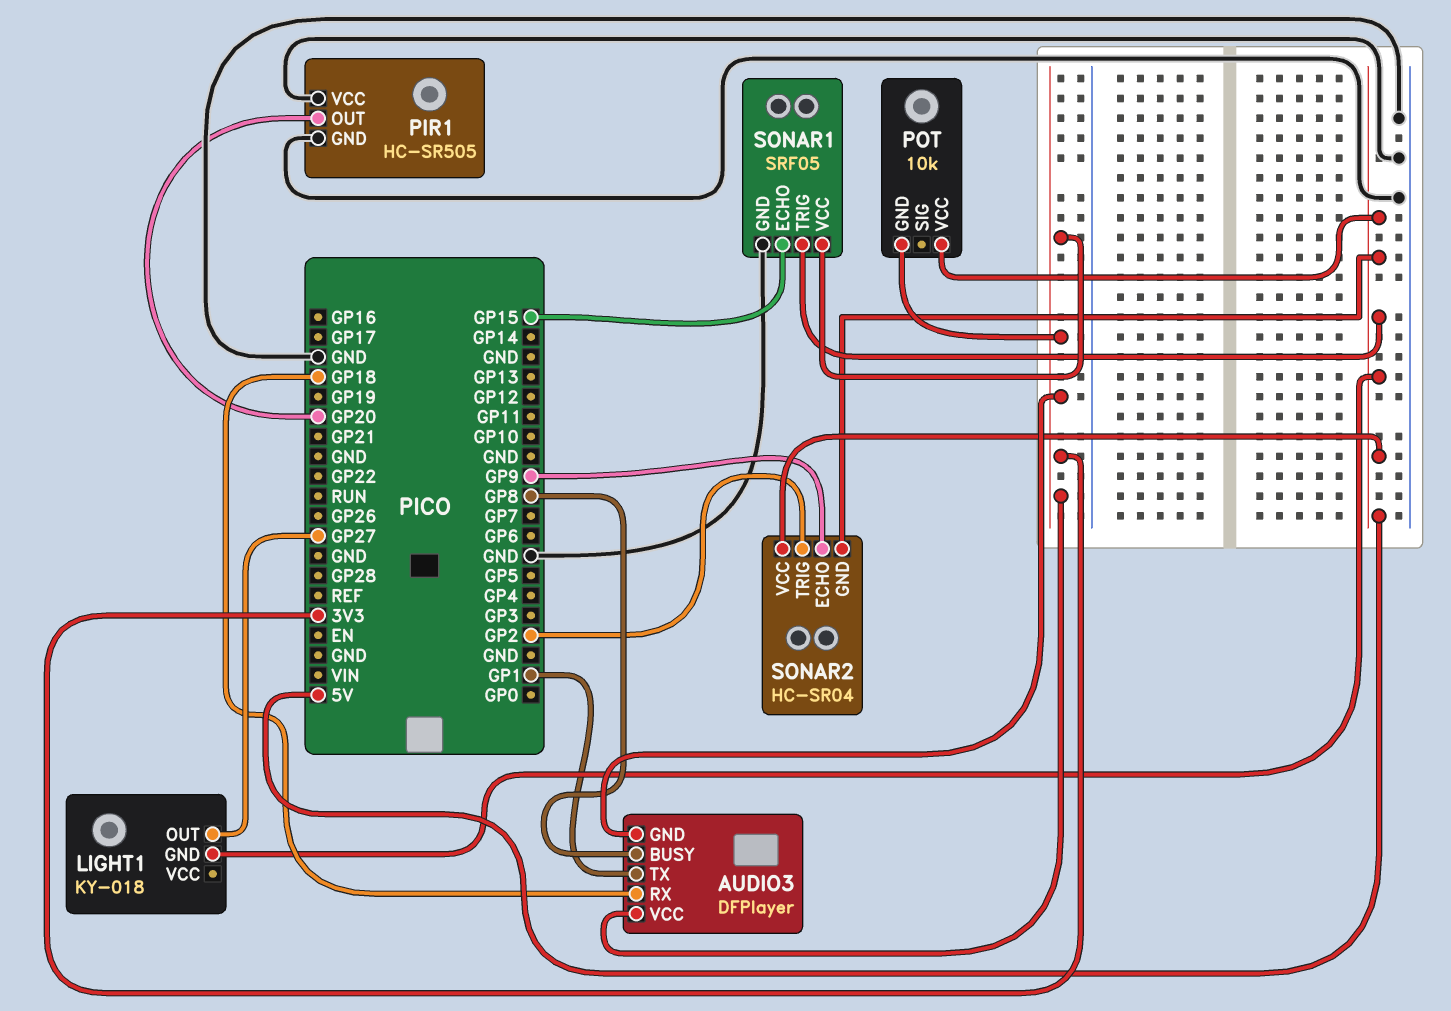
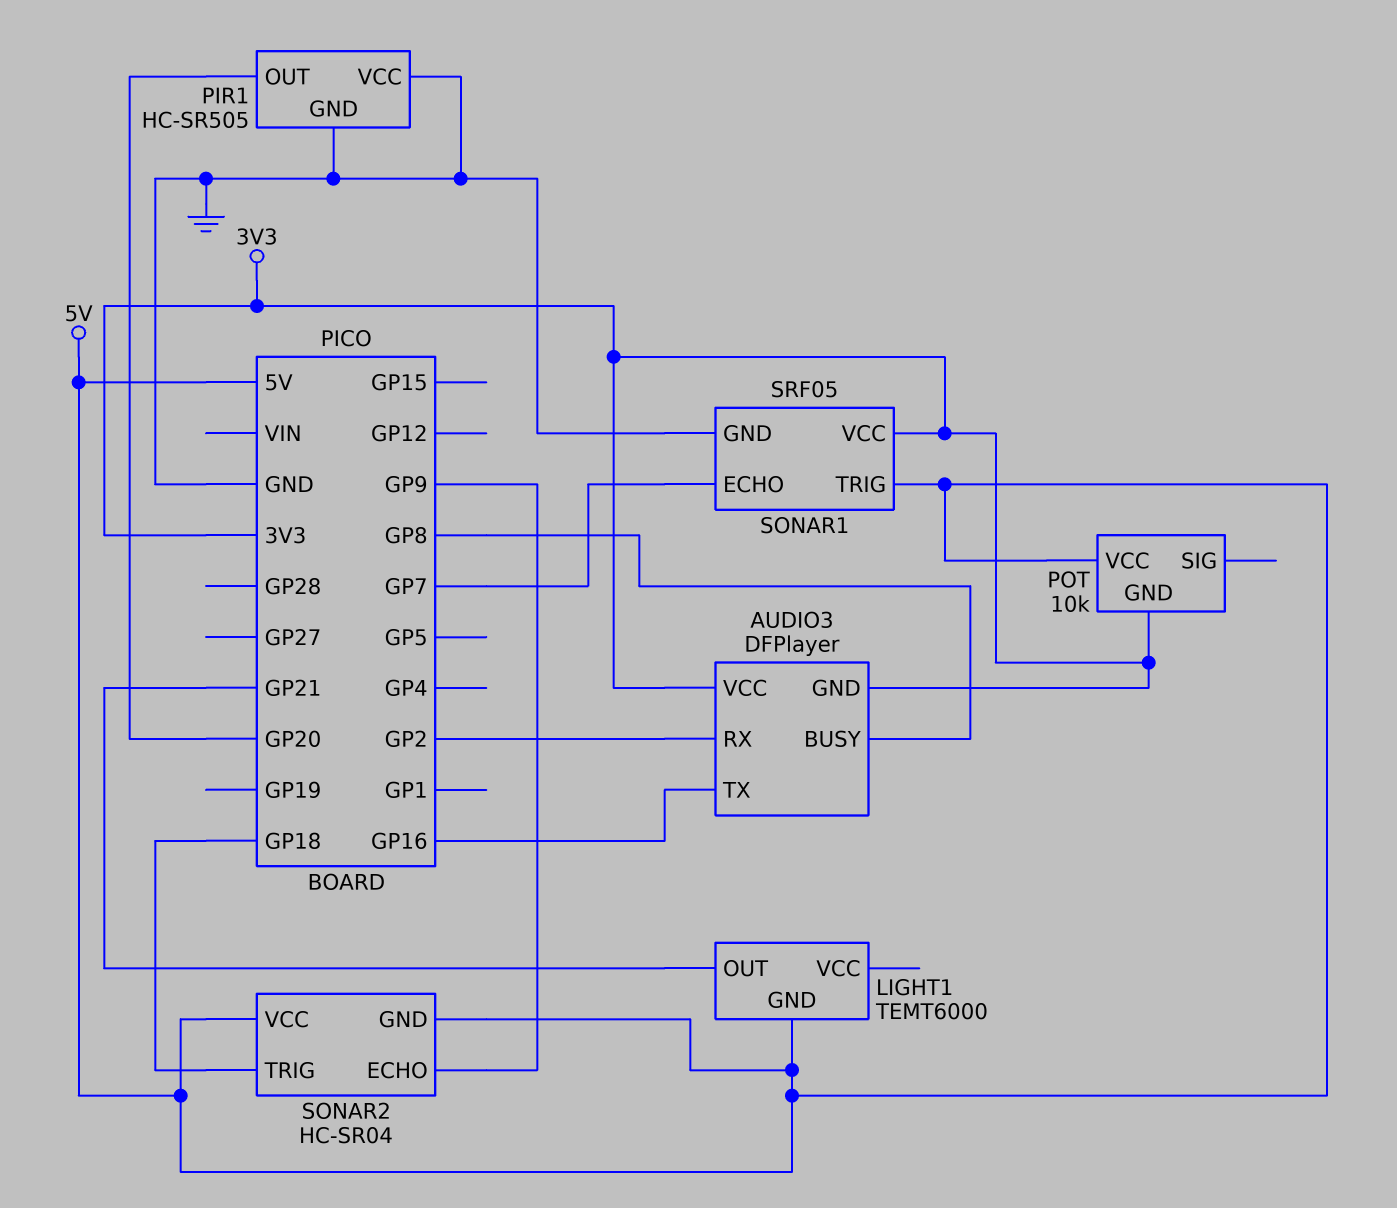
AUDIO3 pin RX: GP18 -> GP2
AUDIO3 pin TX: GP1 -> GP16
LIGHT1: KY-018 -> TEMT6000
LIGHT1 pin OUT: GP27 -> GP21
SONAR1 pin ECHO: GP15 -> GP7
SONAR2 pin TRIG: GP2 -> GP18

